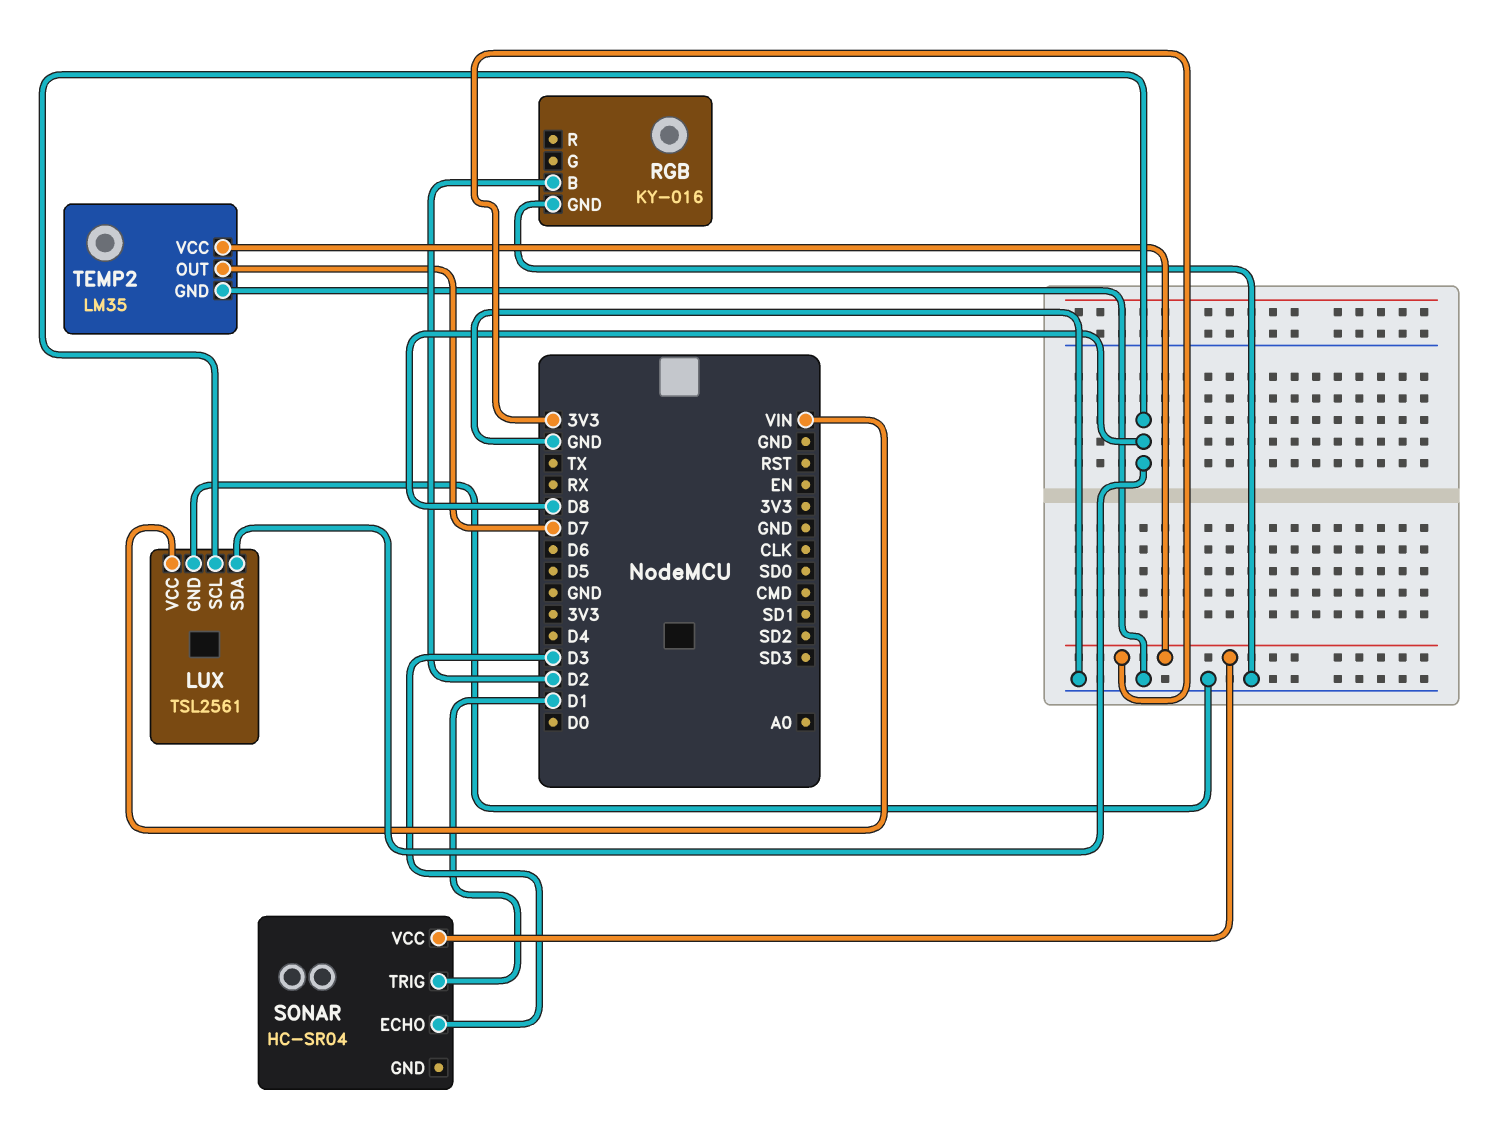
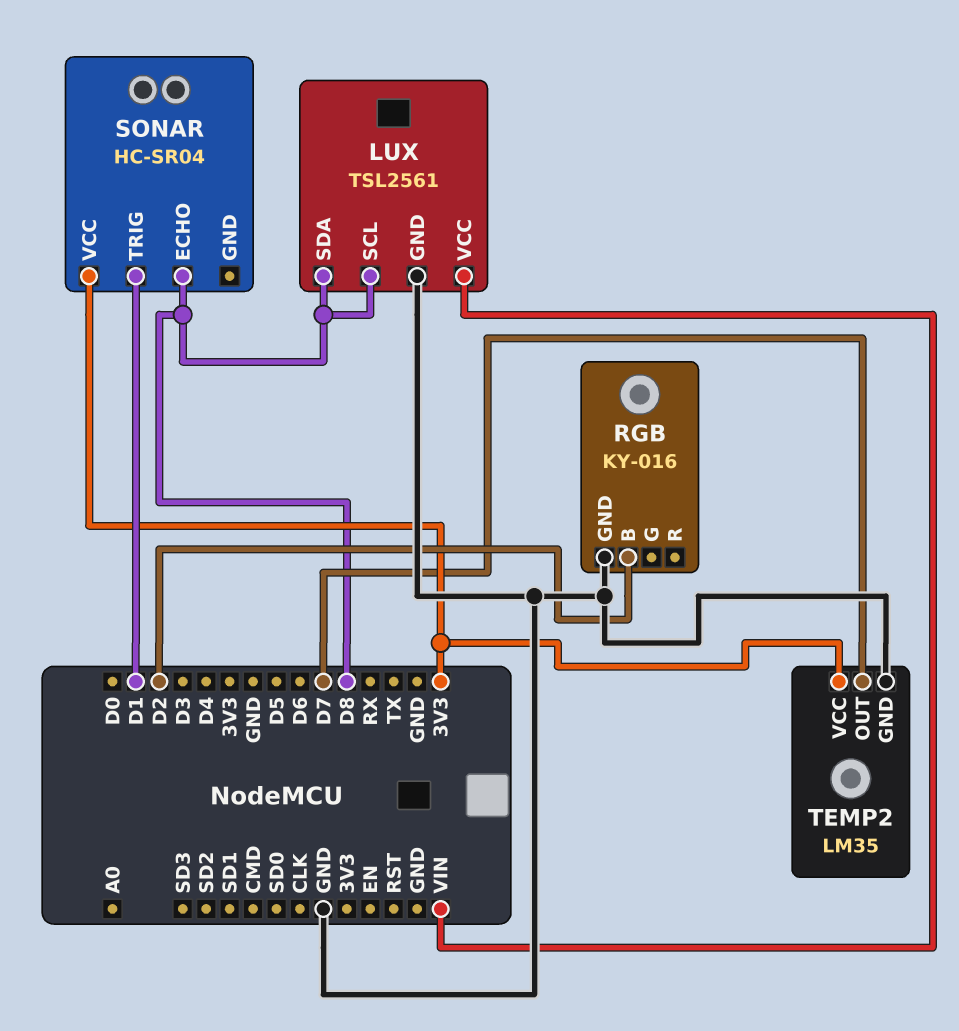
SONAR pin ECHO: D3 -> D8

